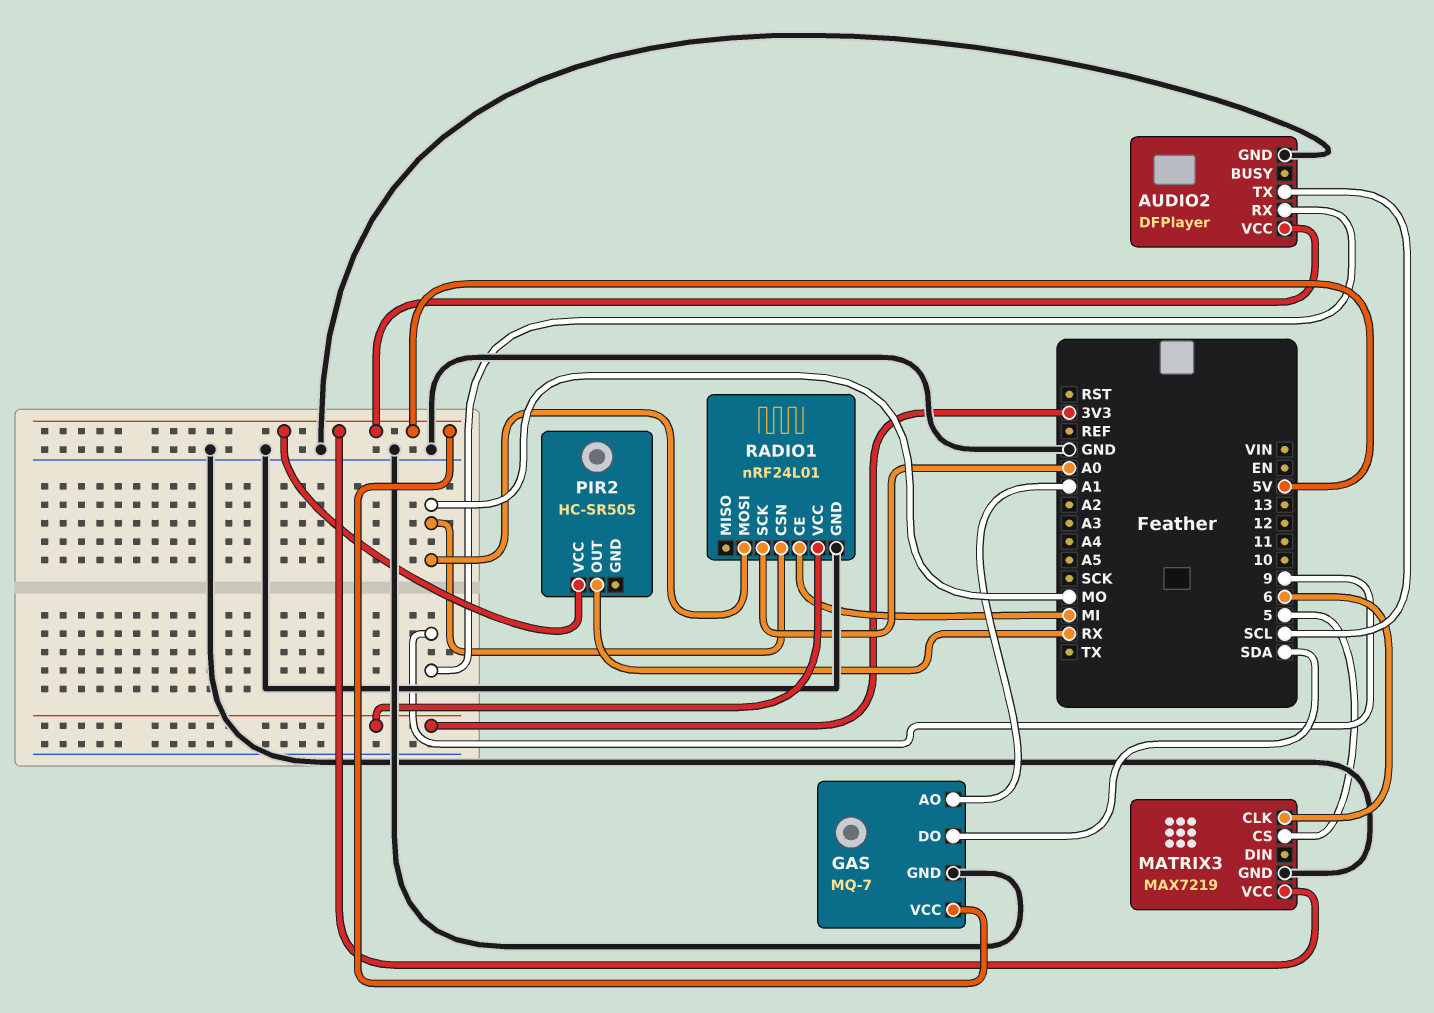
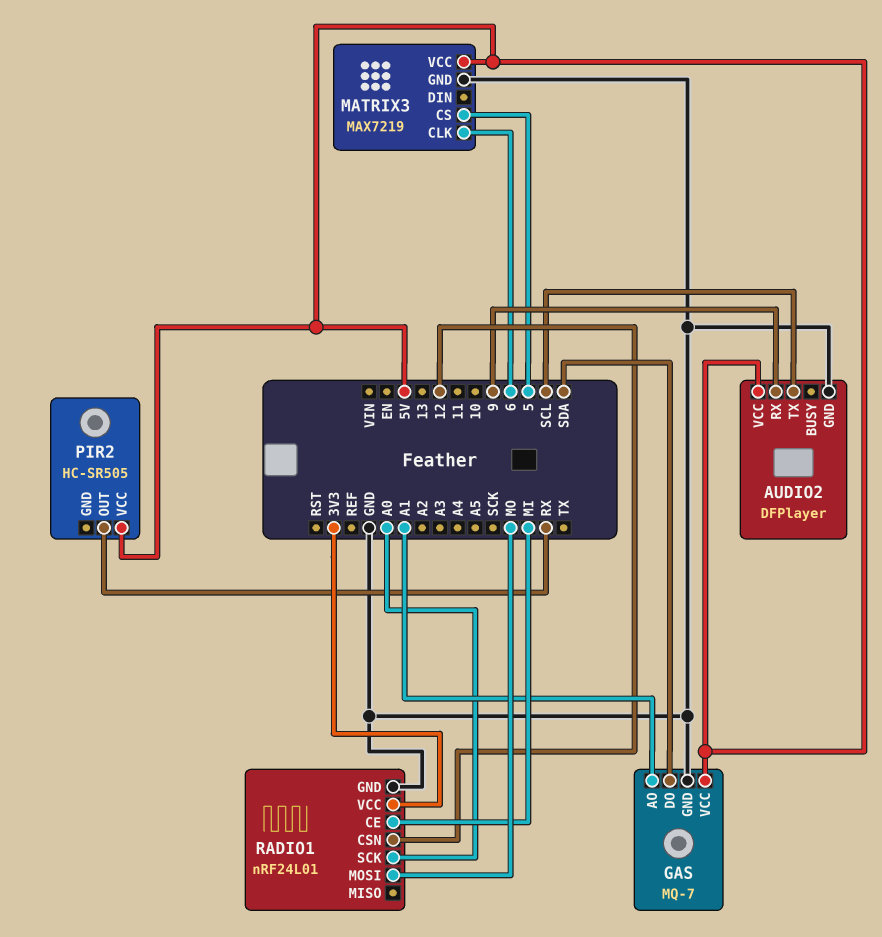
RADIO1 pin CSN: MO -> 12

